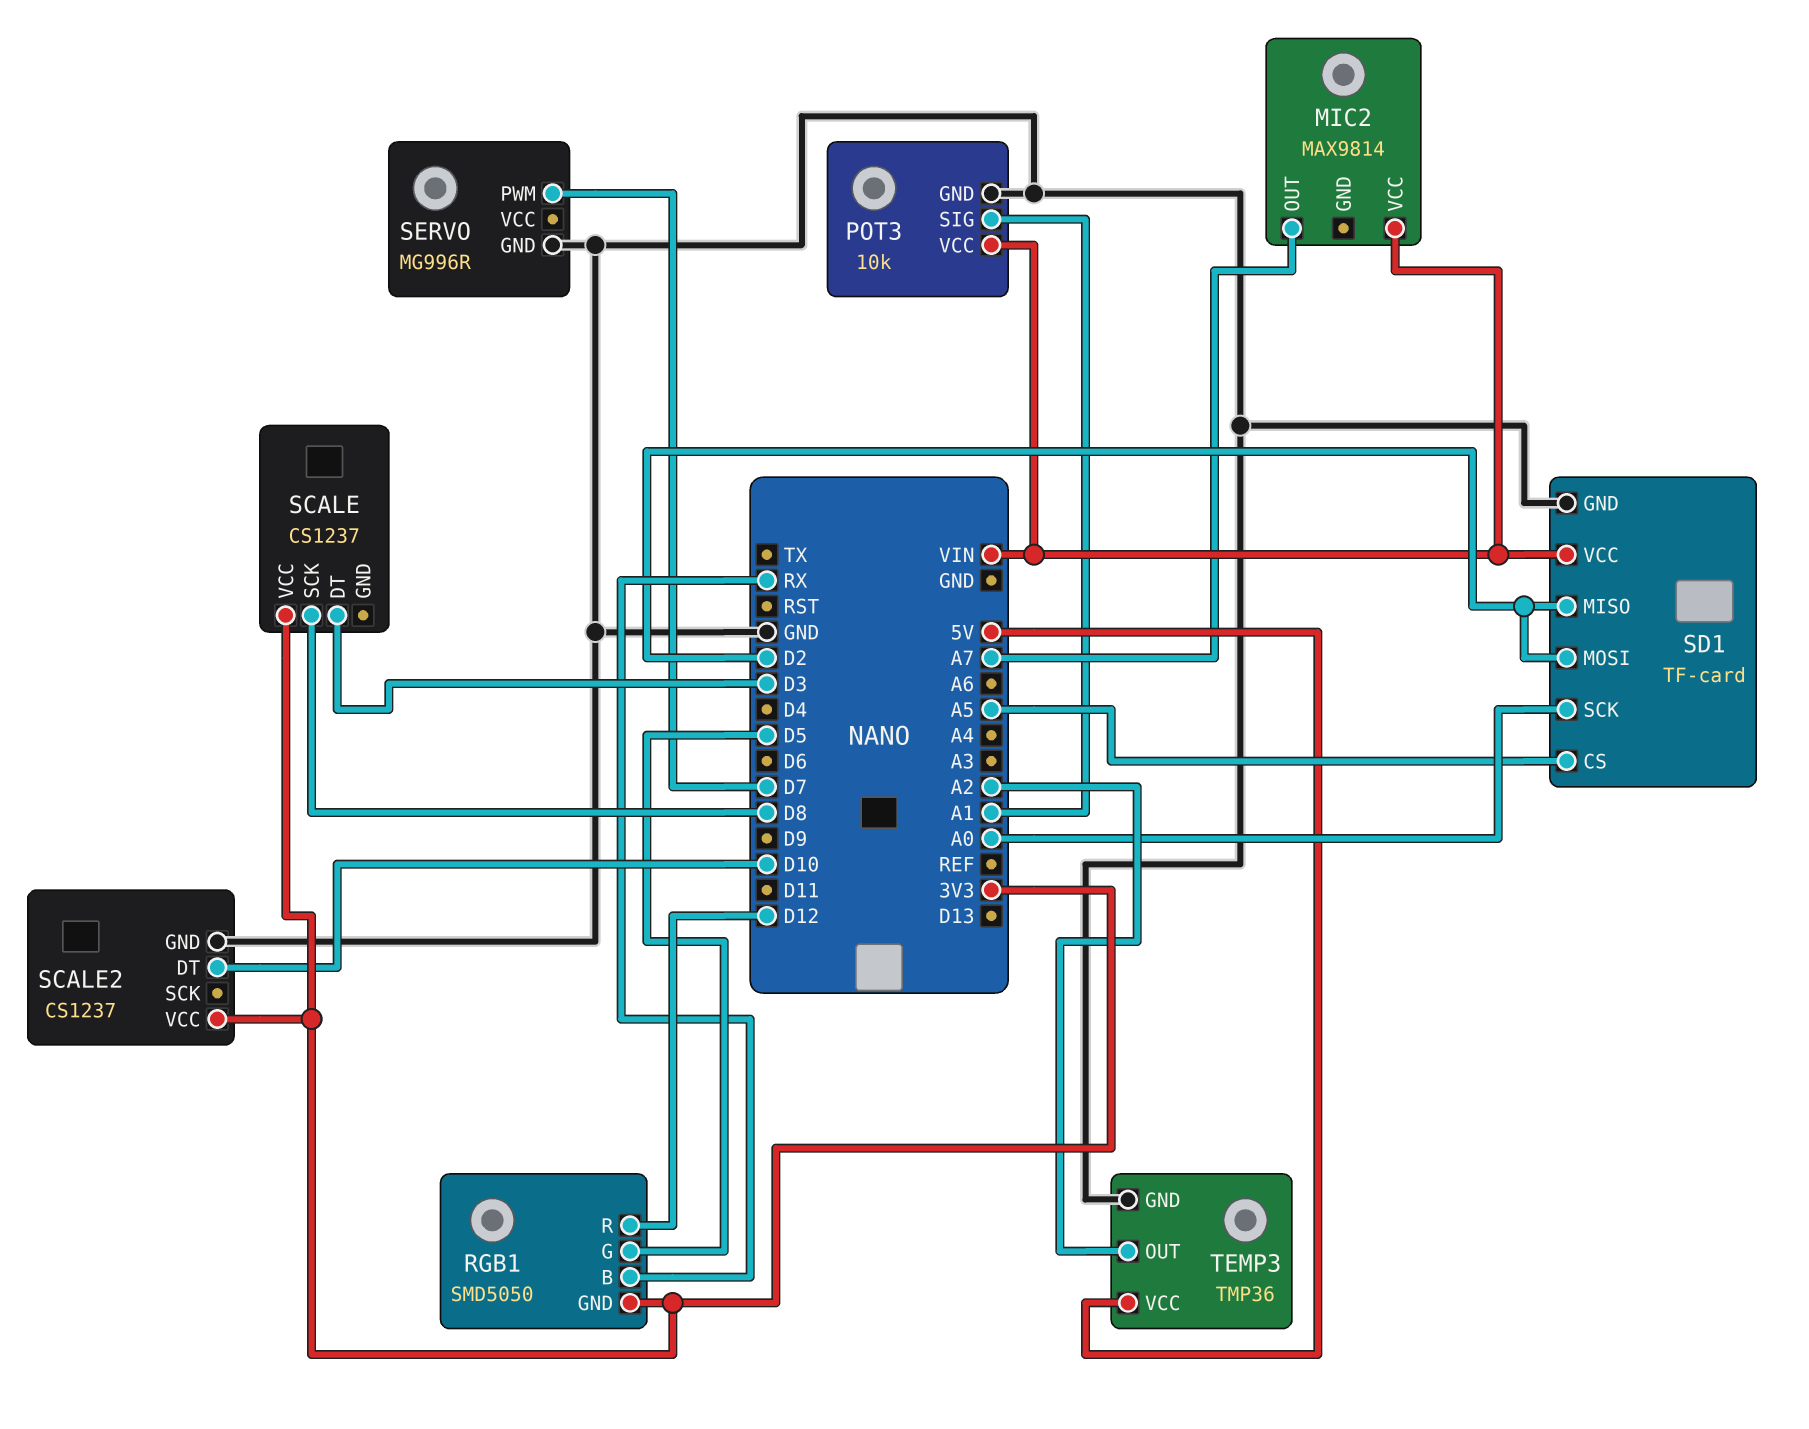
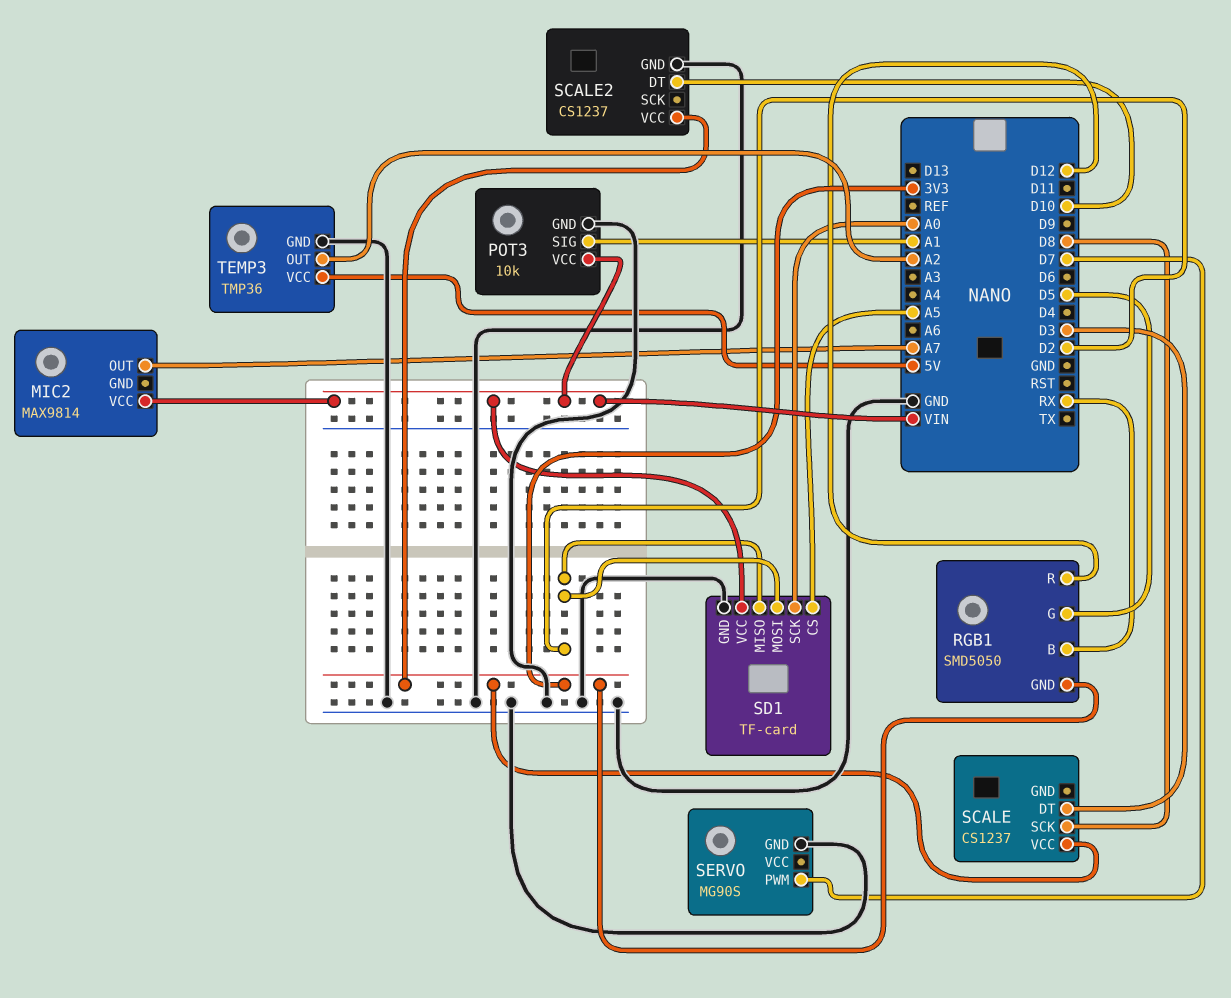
SERVO: MG996R -> MG90S

